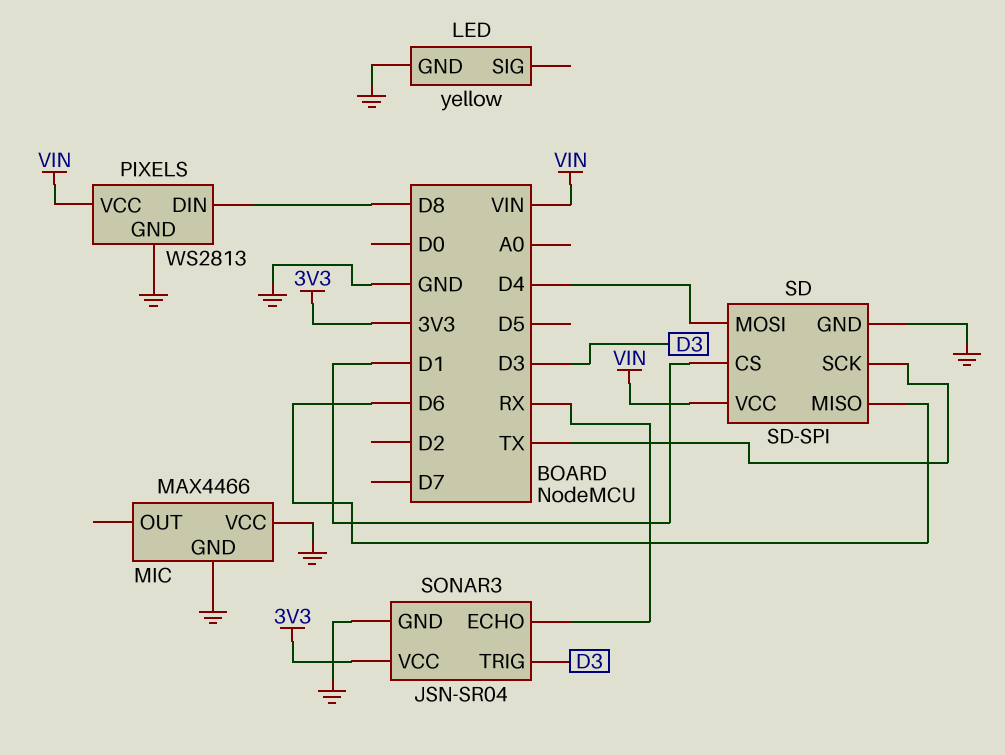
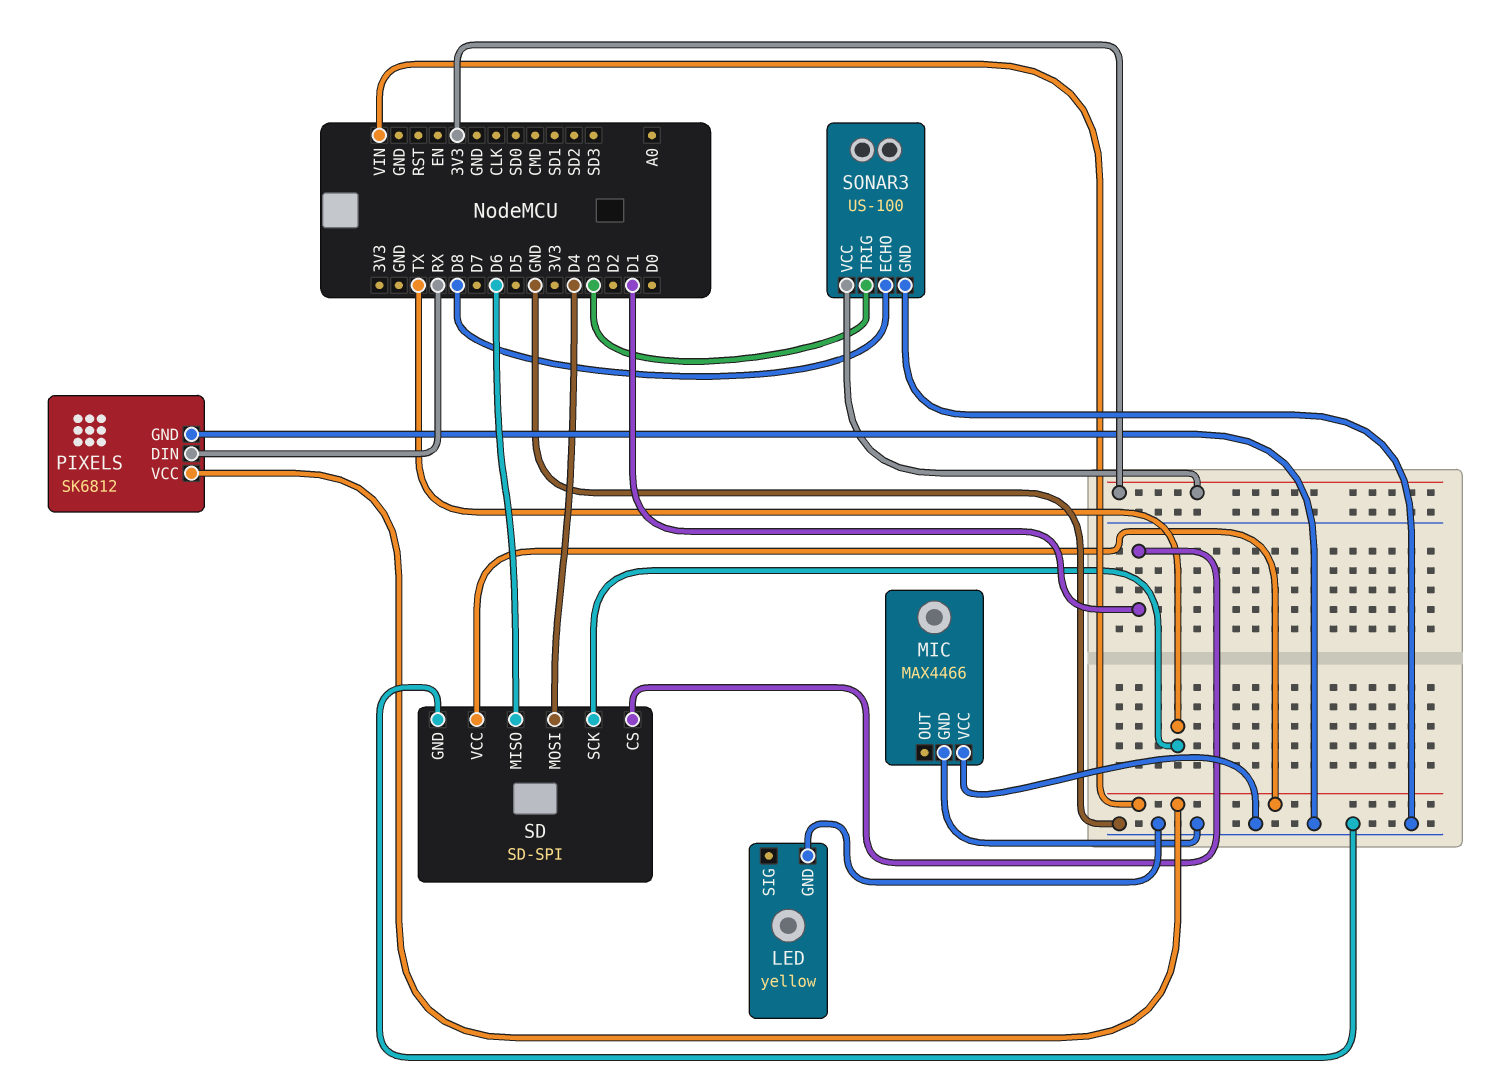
PIXELS: WS2813 -> SK6812
PIXELS pin DIN: D8 -> RX
SONAR3: JSN-SR04 -> US-100
SONAR3 pin ECHO: RX -> D8

